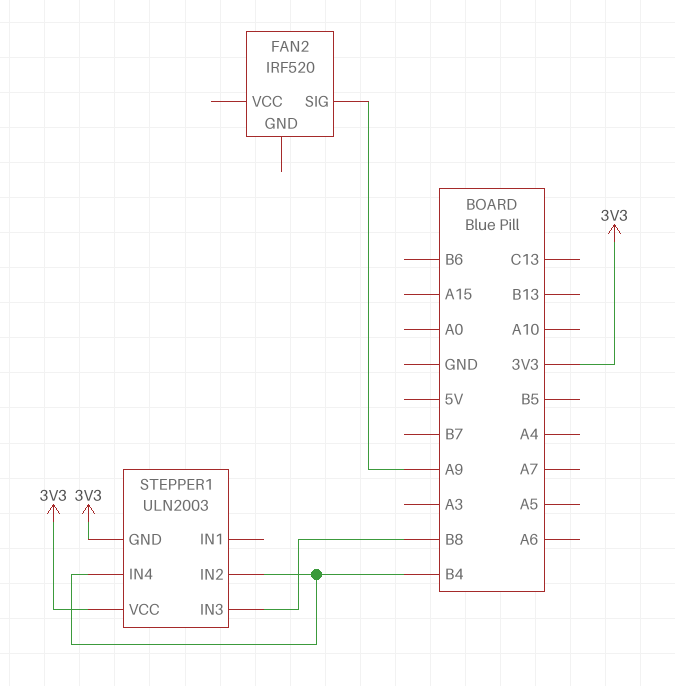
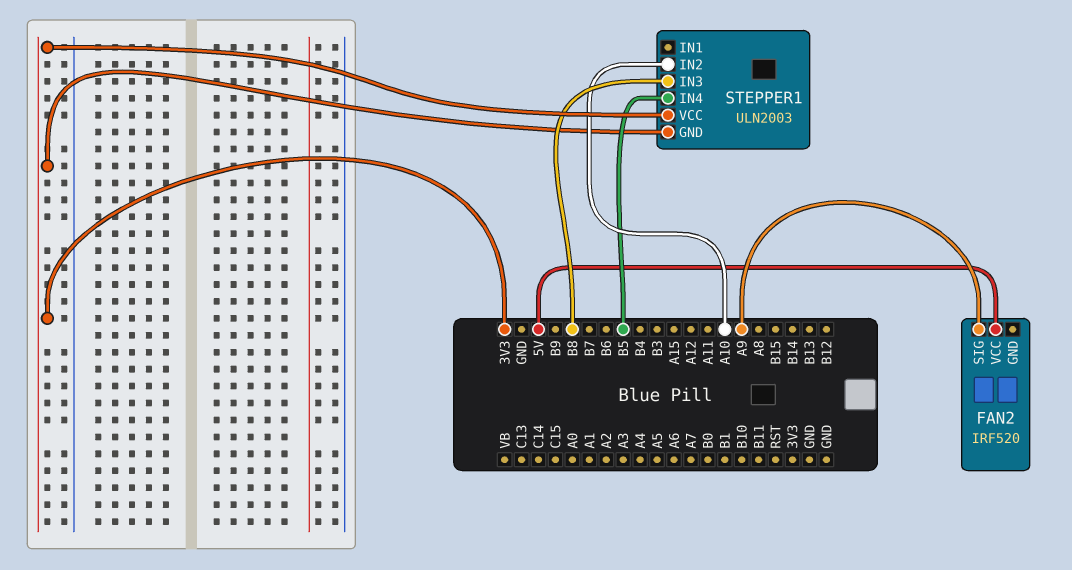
FAN2 pin VCC: none -> 5V
STEPPER1 pin IN2: B4 -> A10
STEPPER1 pin IN4: B4 -> B5

